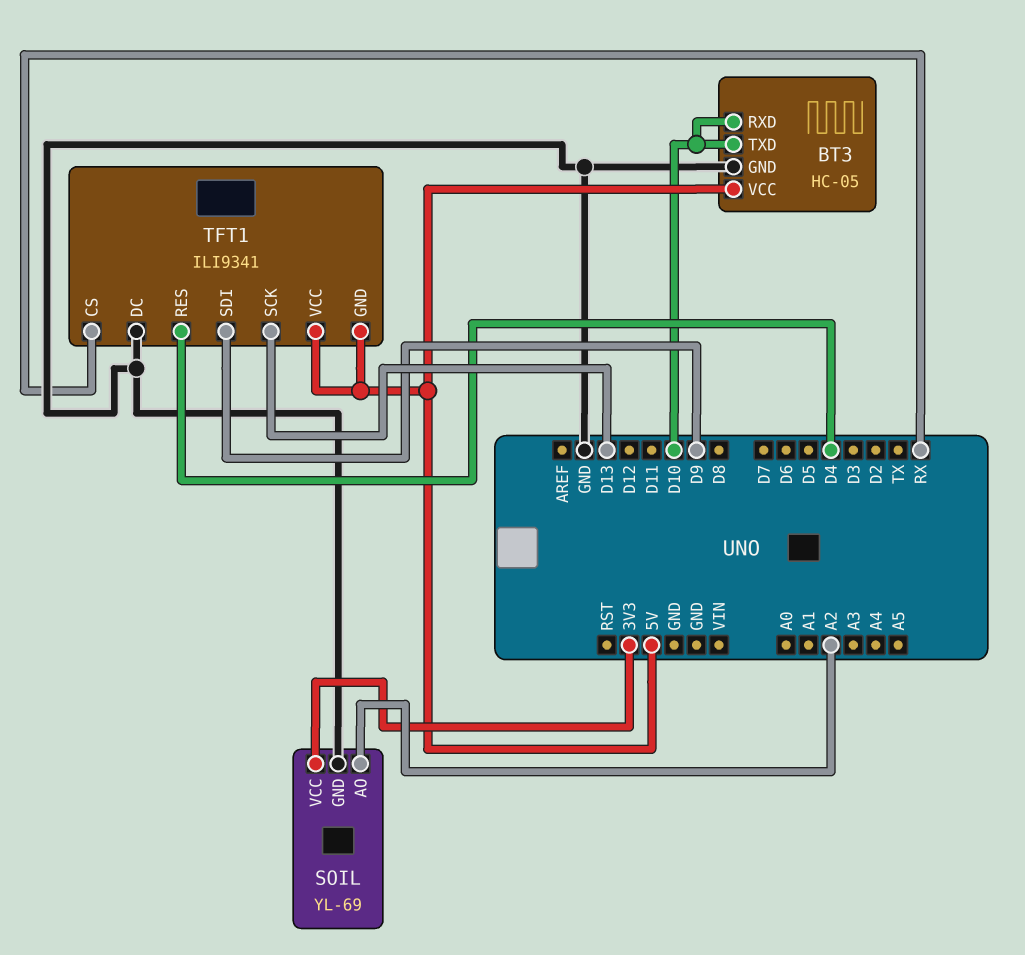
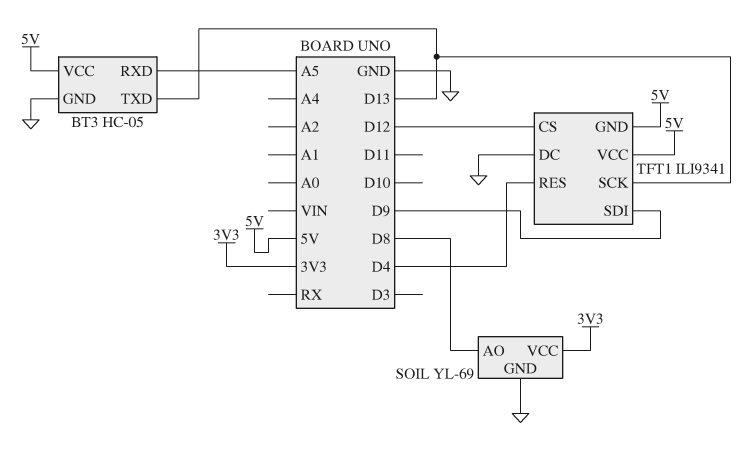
BT3 pin RXD: D10 -> A5
BT3 pin TXD: D10 -> D13
SOIL pin AO: A2 -> D8
TFT1 pin CS: RX -> D12

